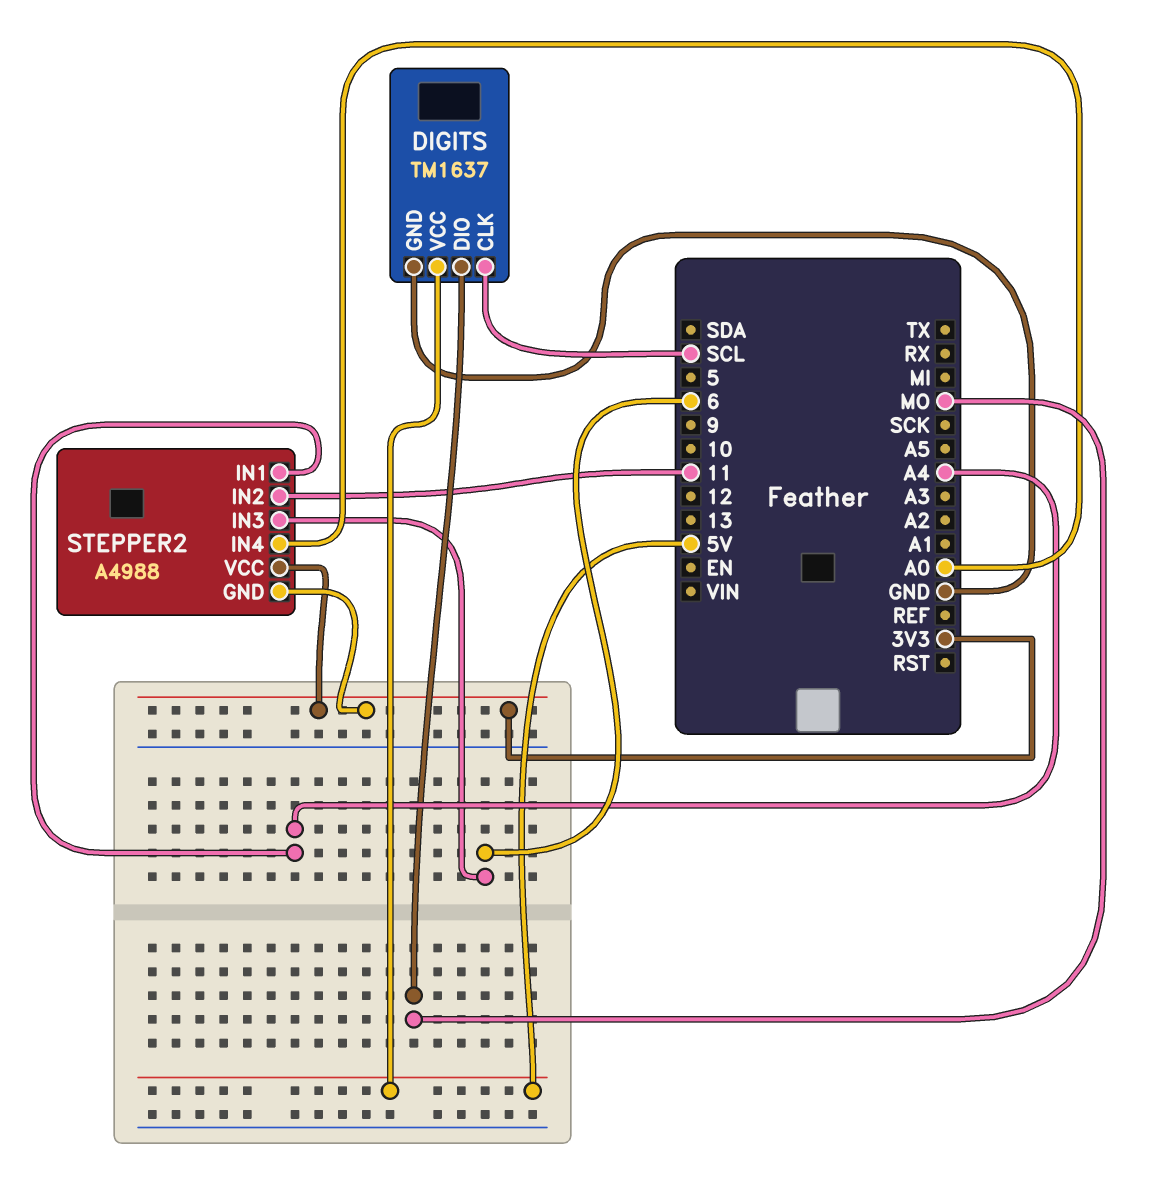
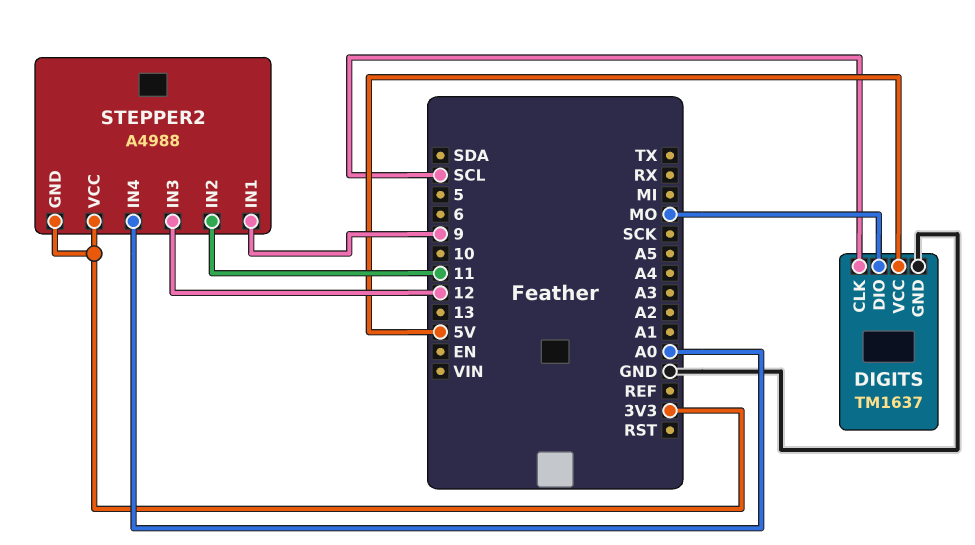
STEPPER2 pin IN1: A4 -> 9
STEPPER2 pin IN3: 6 -> 12

